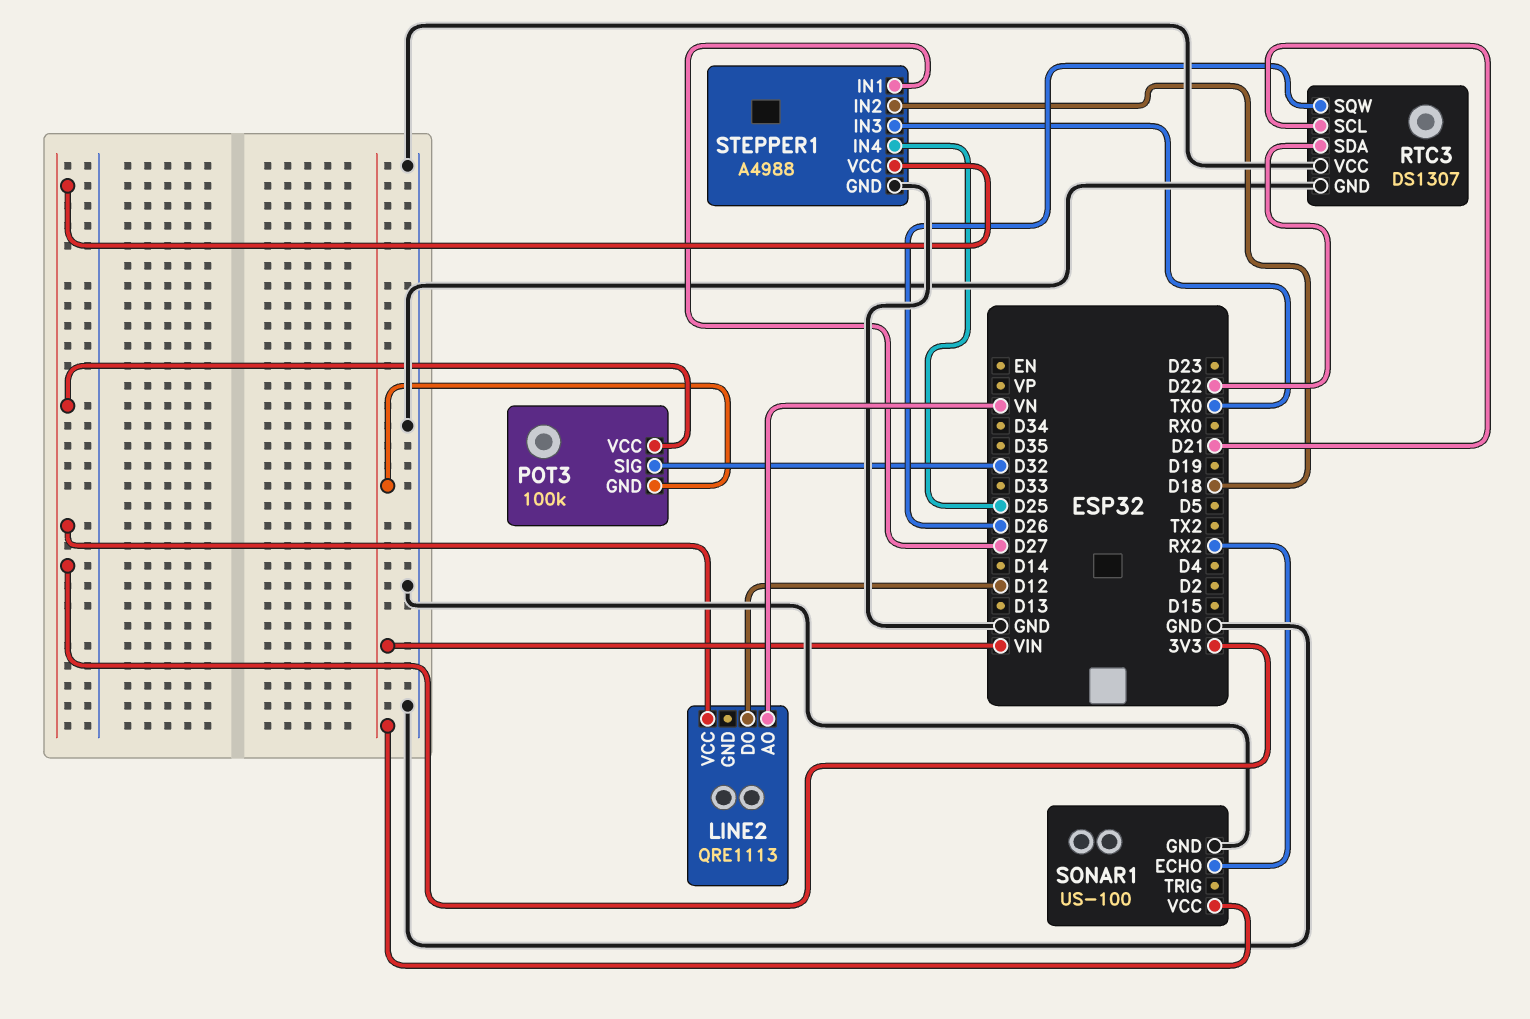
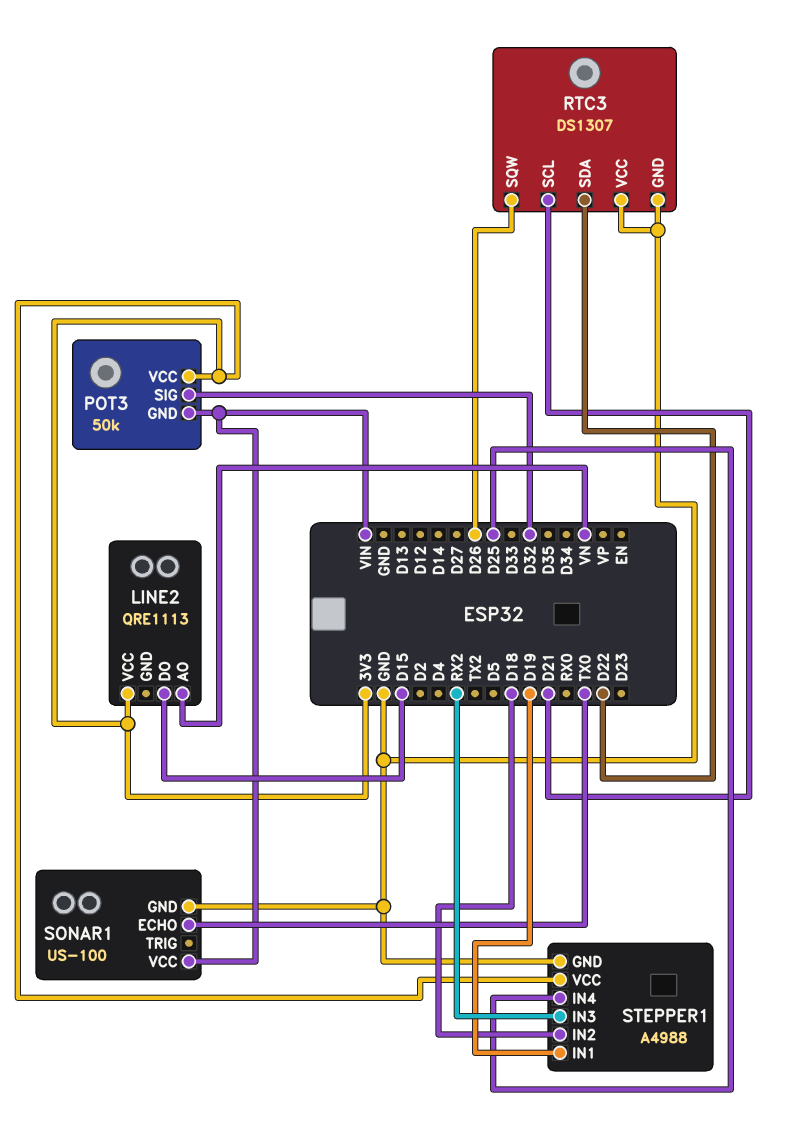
LINE2 pin DO: D12 -> D15
POT3: 100k -> 50k
SONAR1 pin ECHO: RX2 -> TX0
STEPPER1 pin IN1: D27 -> D19
STEPPER1 pin IN3: TX0 -> RX2

